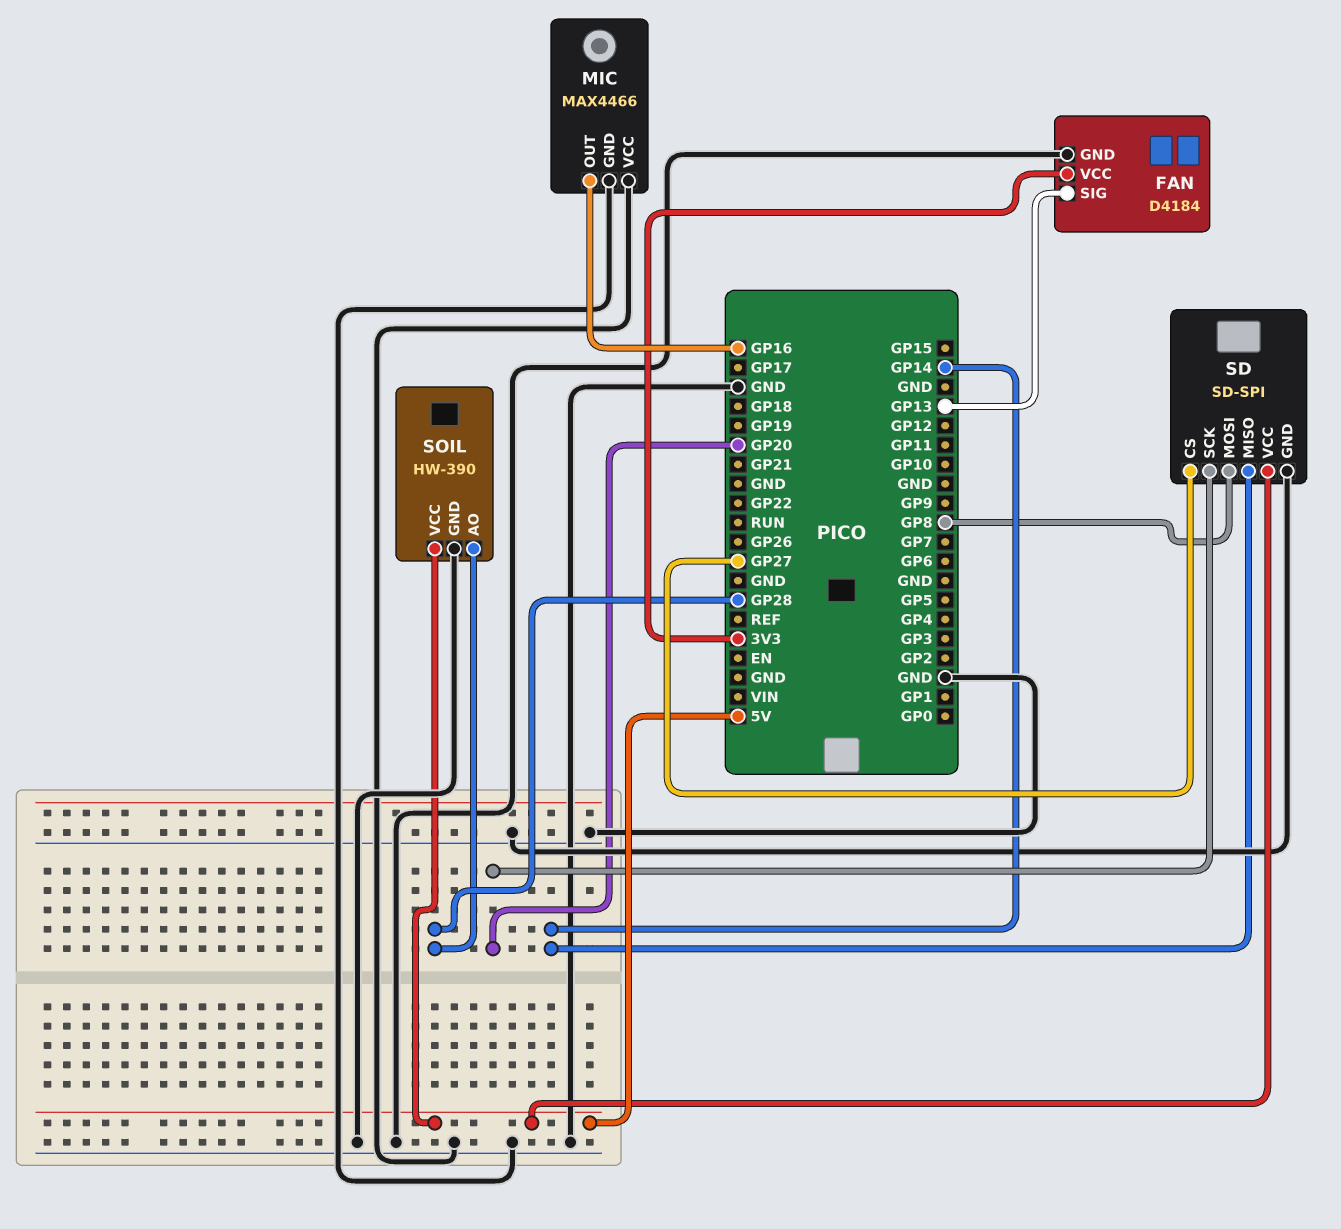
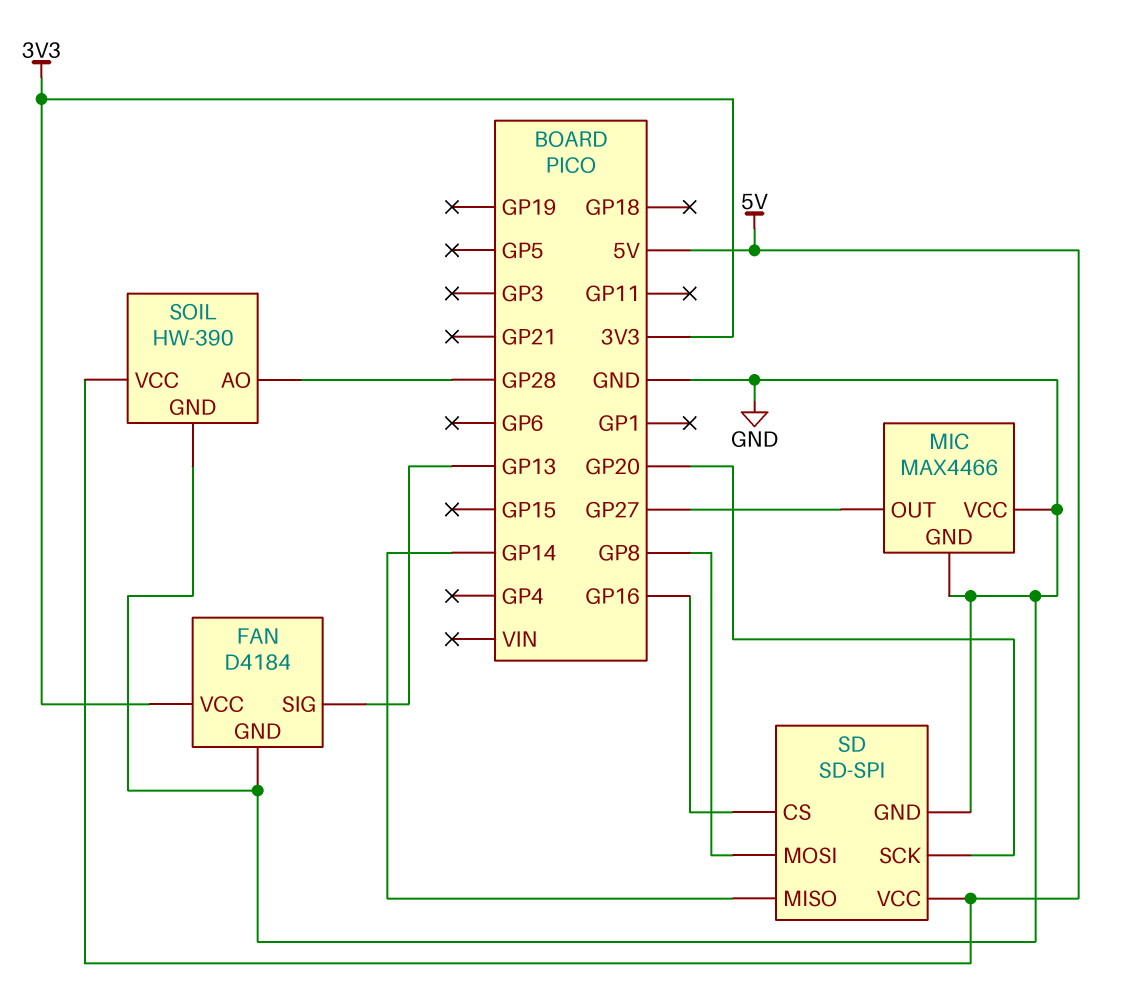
MIC pin OUT: GP16 -> GP27
SD pin CS: GP27 -> GP16

